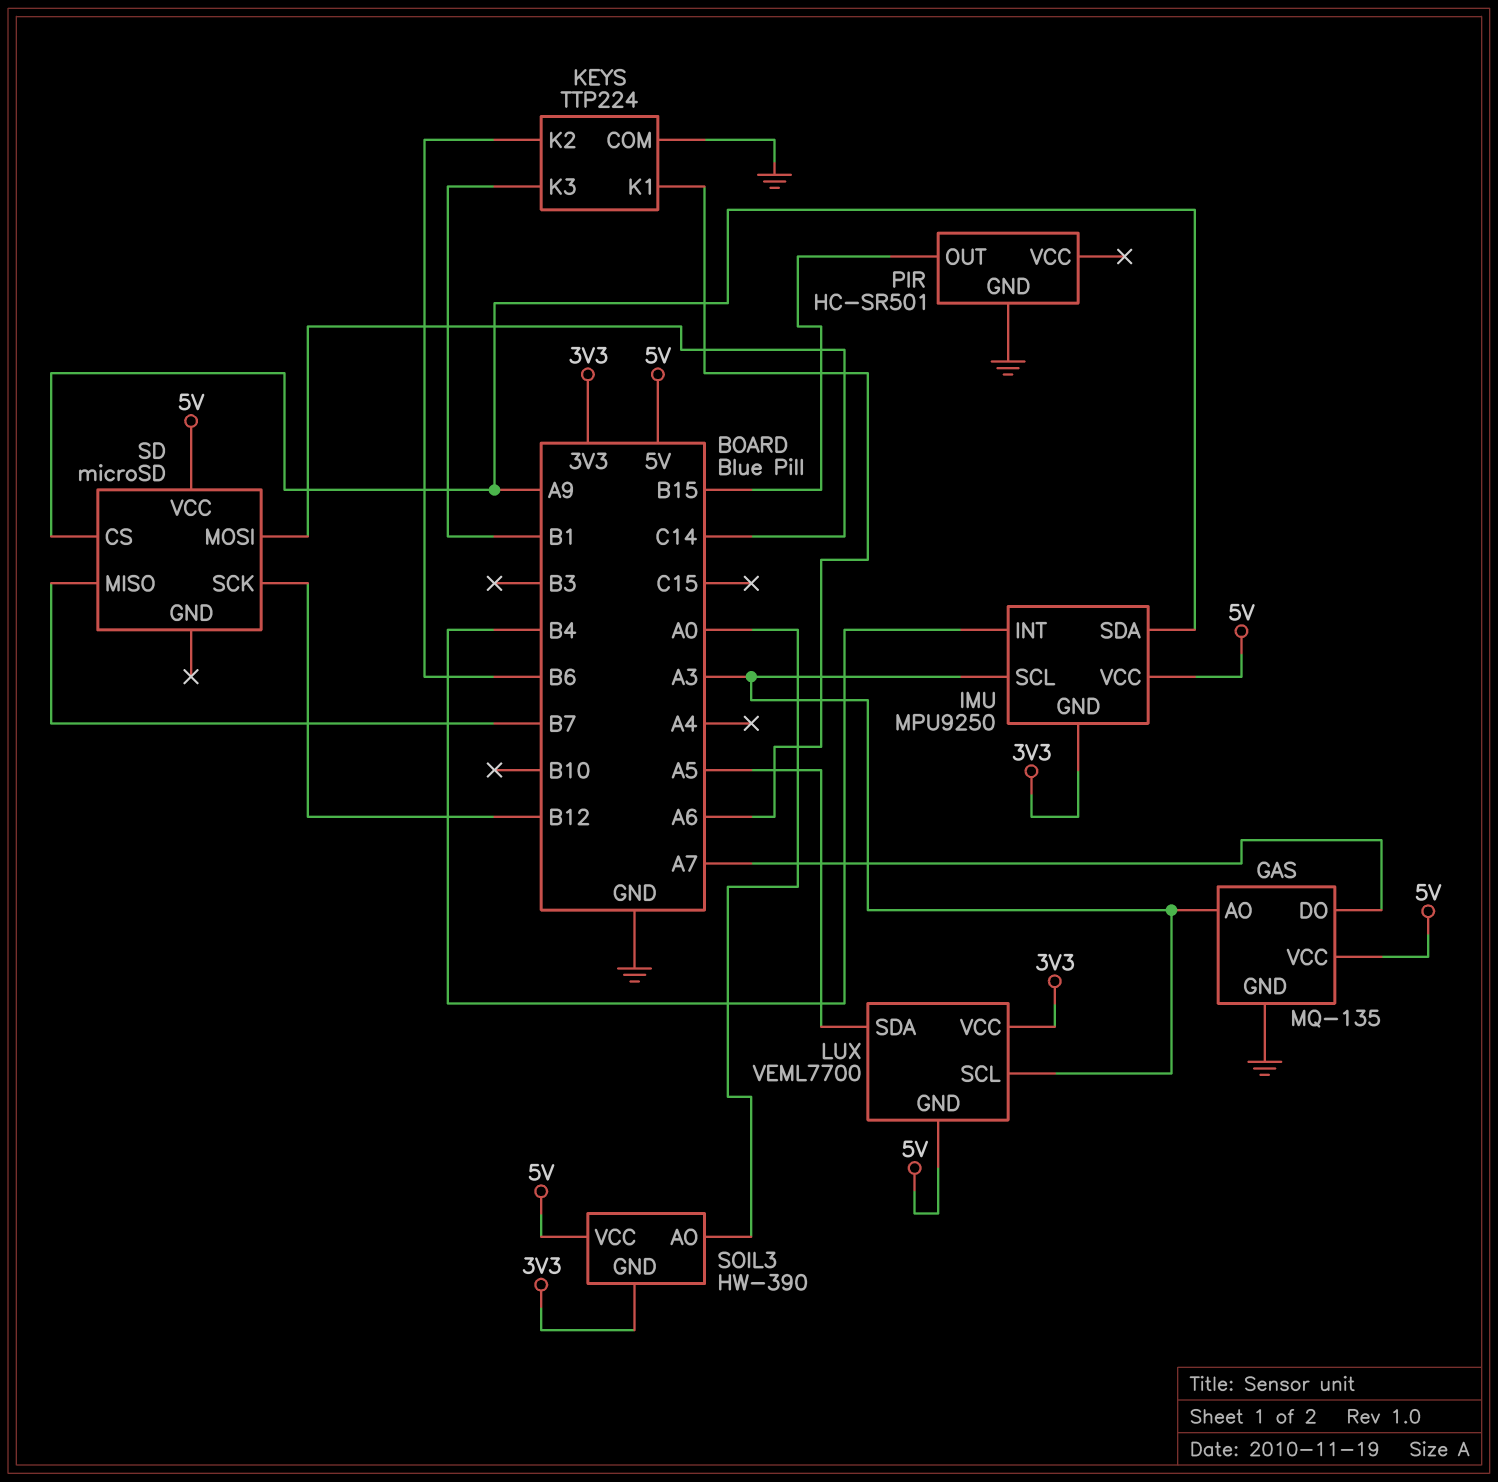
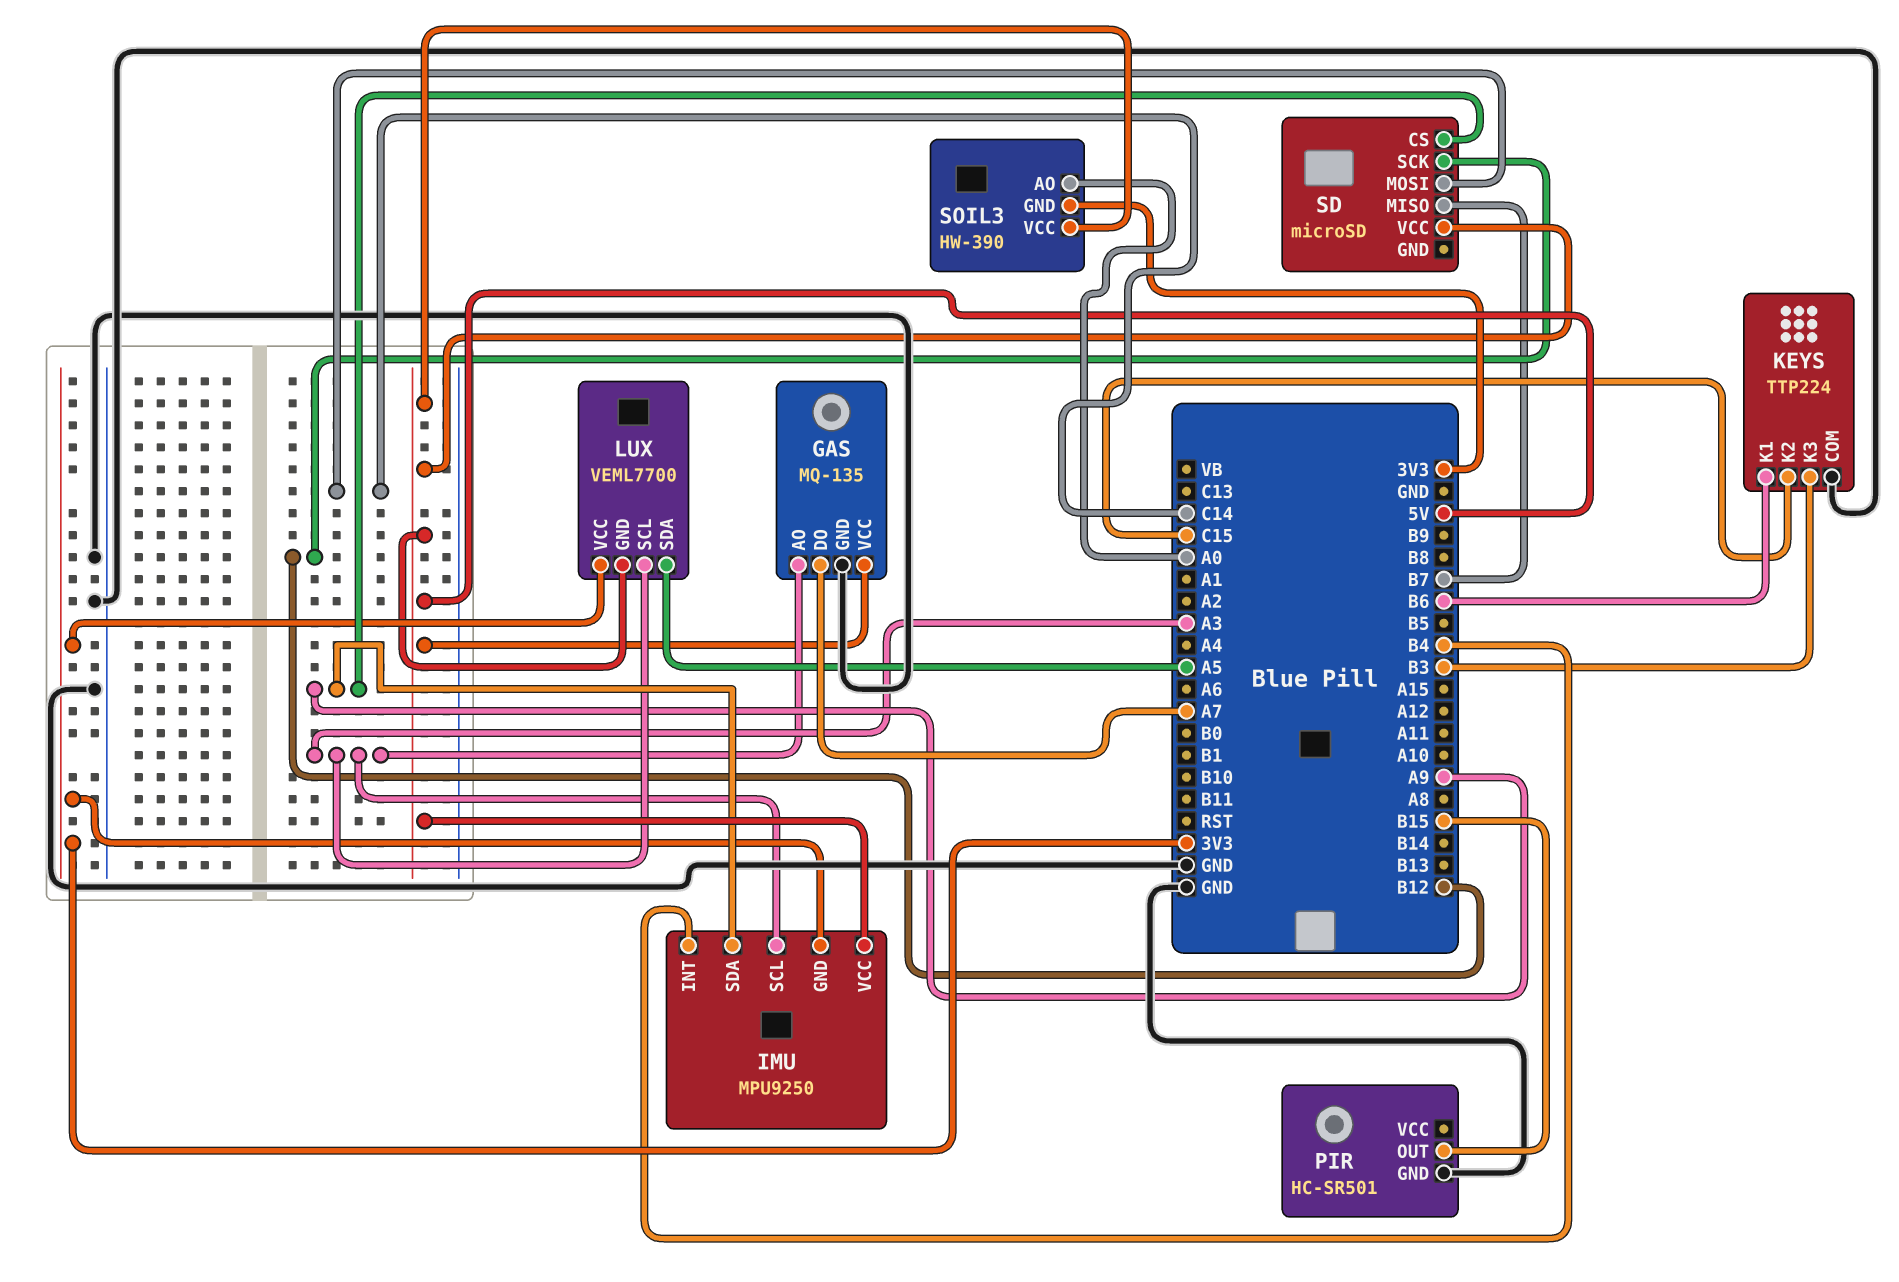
KEYS pin K1: A6 -> B6
KEYS pin K2: B6 -> C15
KEYS pin K3: B1 -> B3

